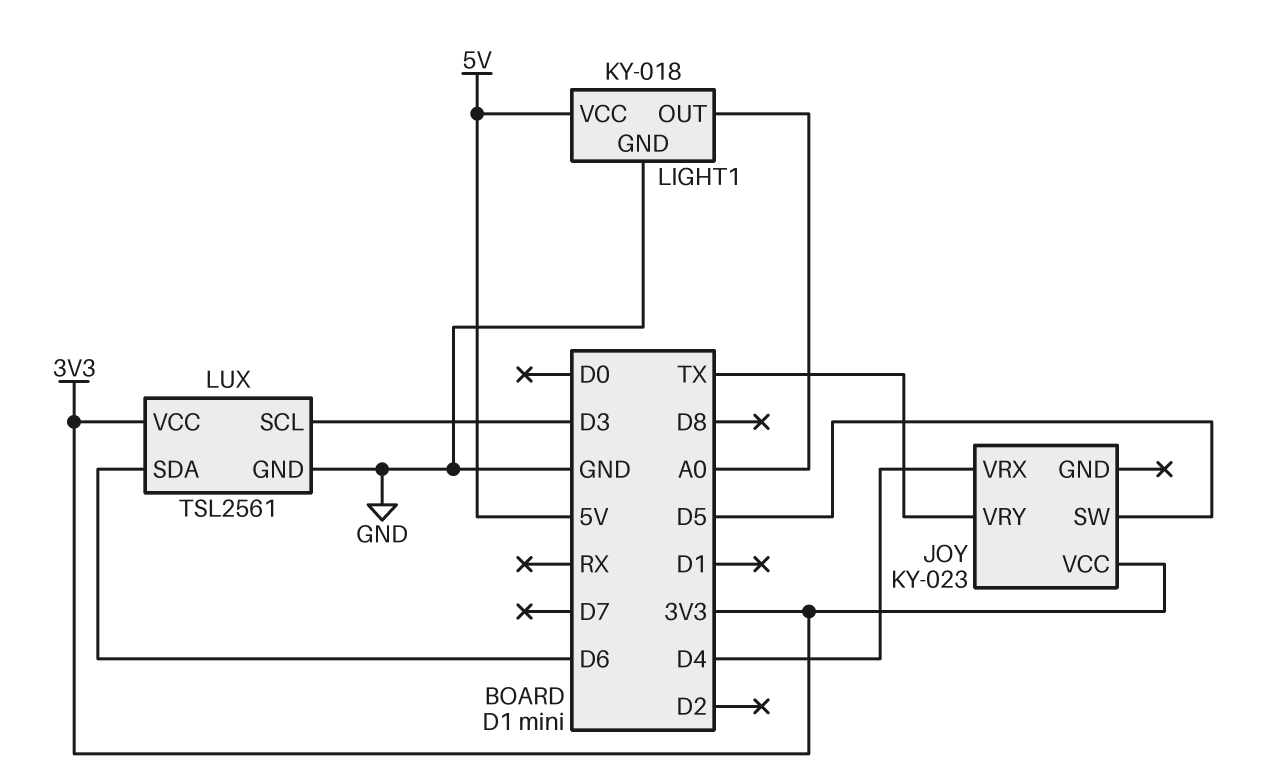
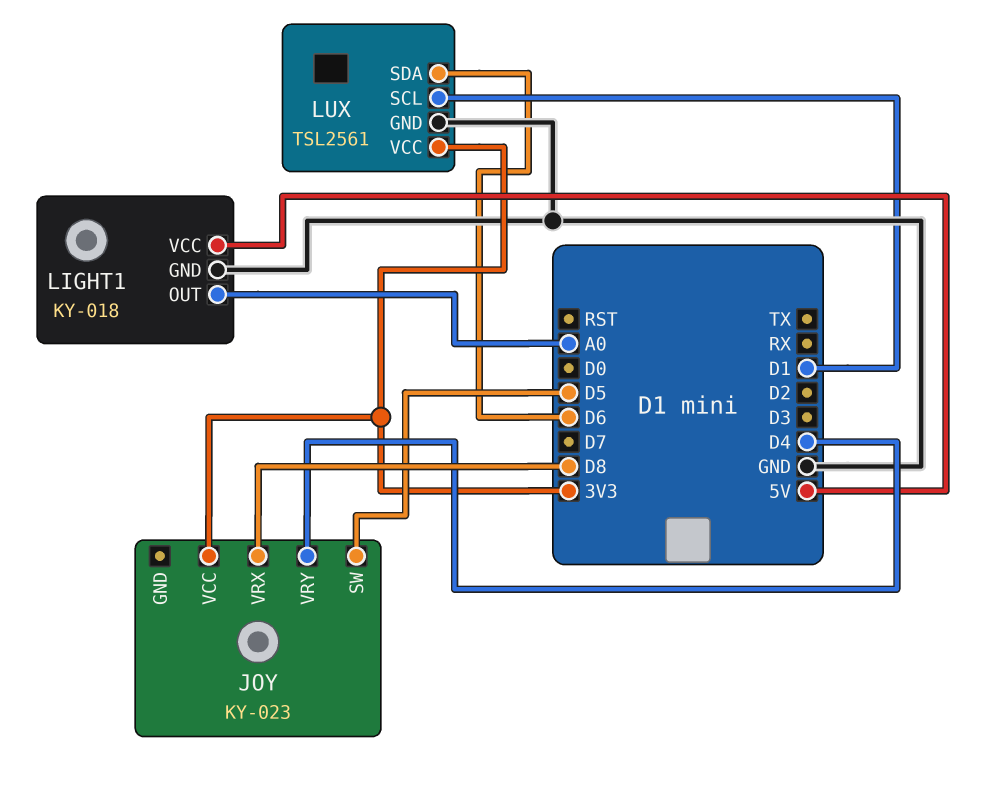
JOY pin VRX: D4 -> D8
JOY pin VRY: TX -> D4
LUX pin SCL: D3 -> D1

